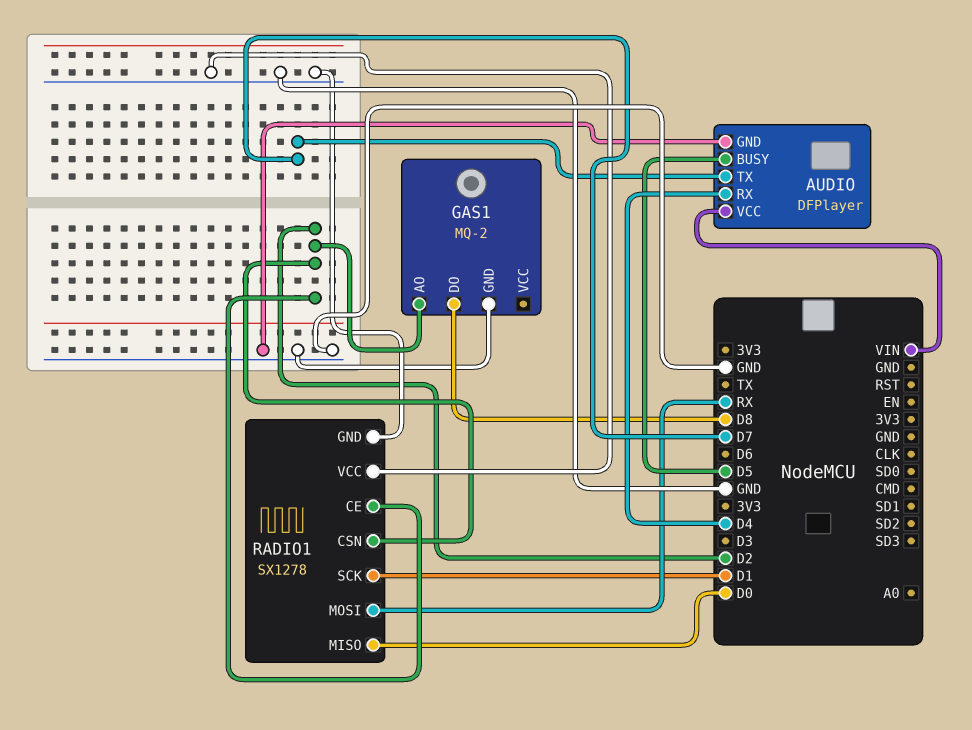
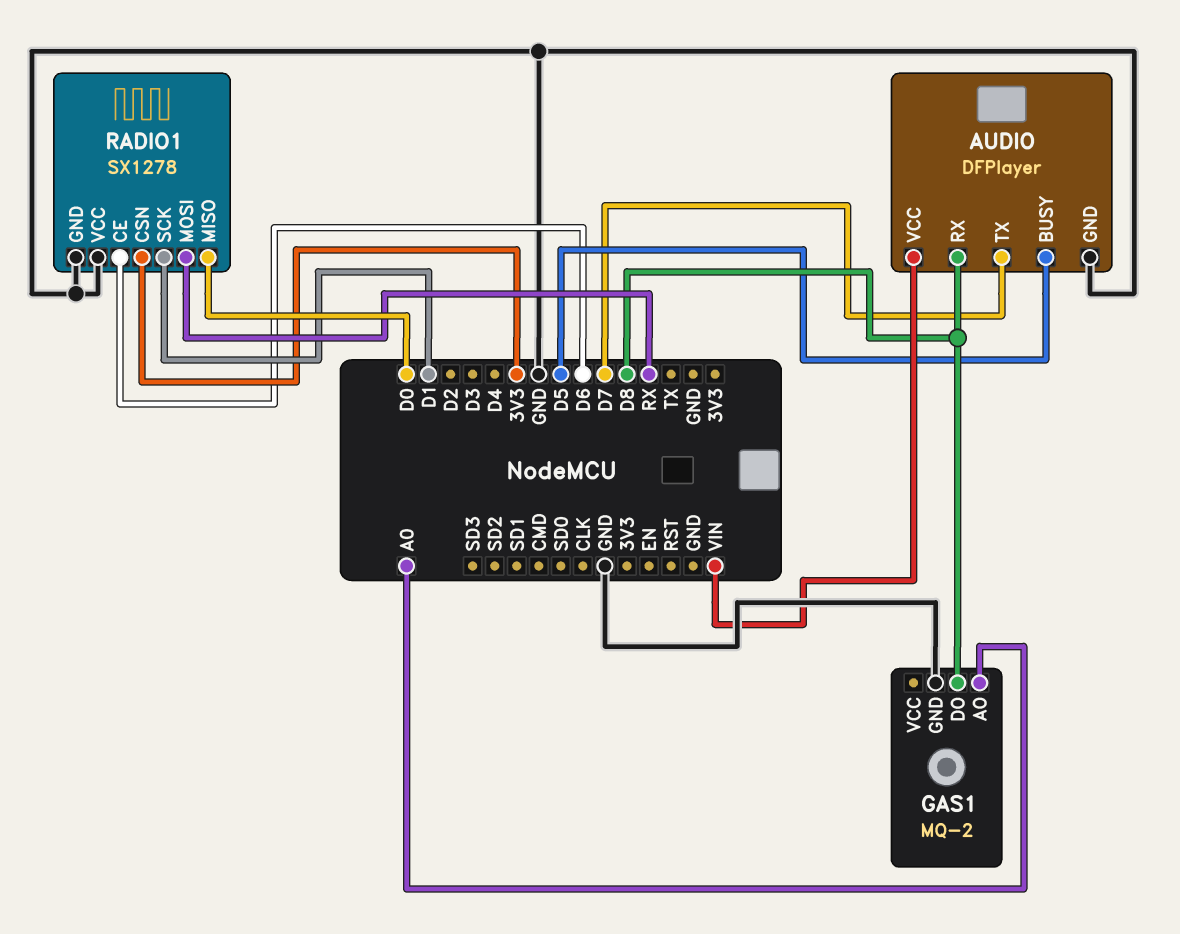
AUDIO pin RX: D4 -> D8
GAS1 pin AO: D2 -> A0
RADIO1 pin CE: D2 -> D6
RADIO1 pin CSN: D2 -> 3V3

